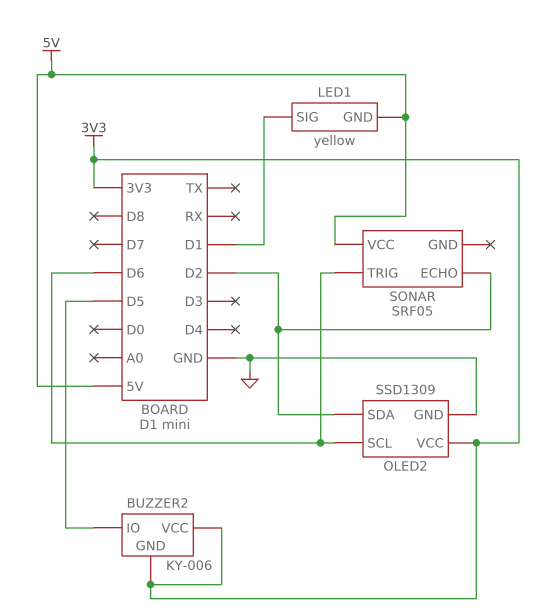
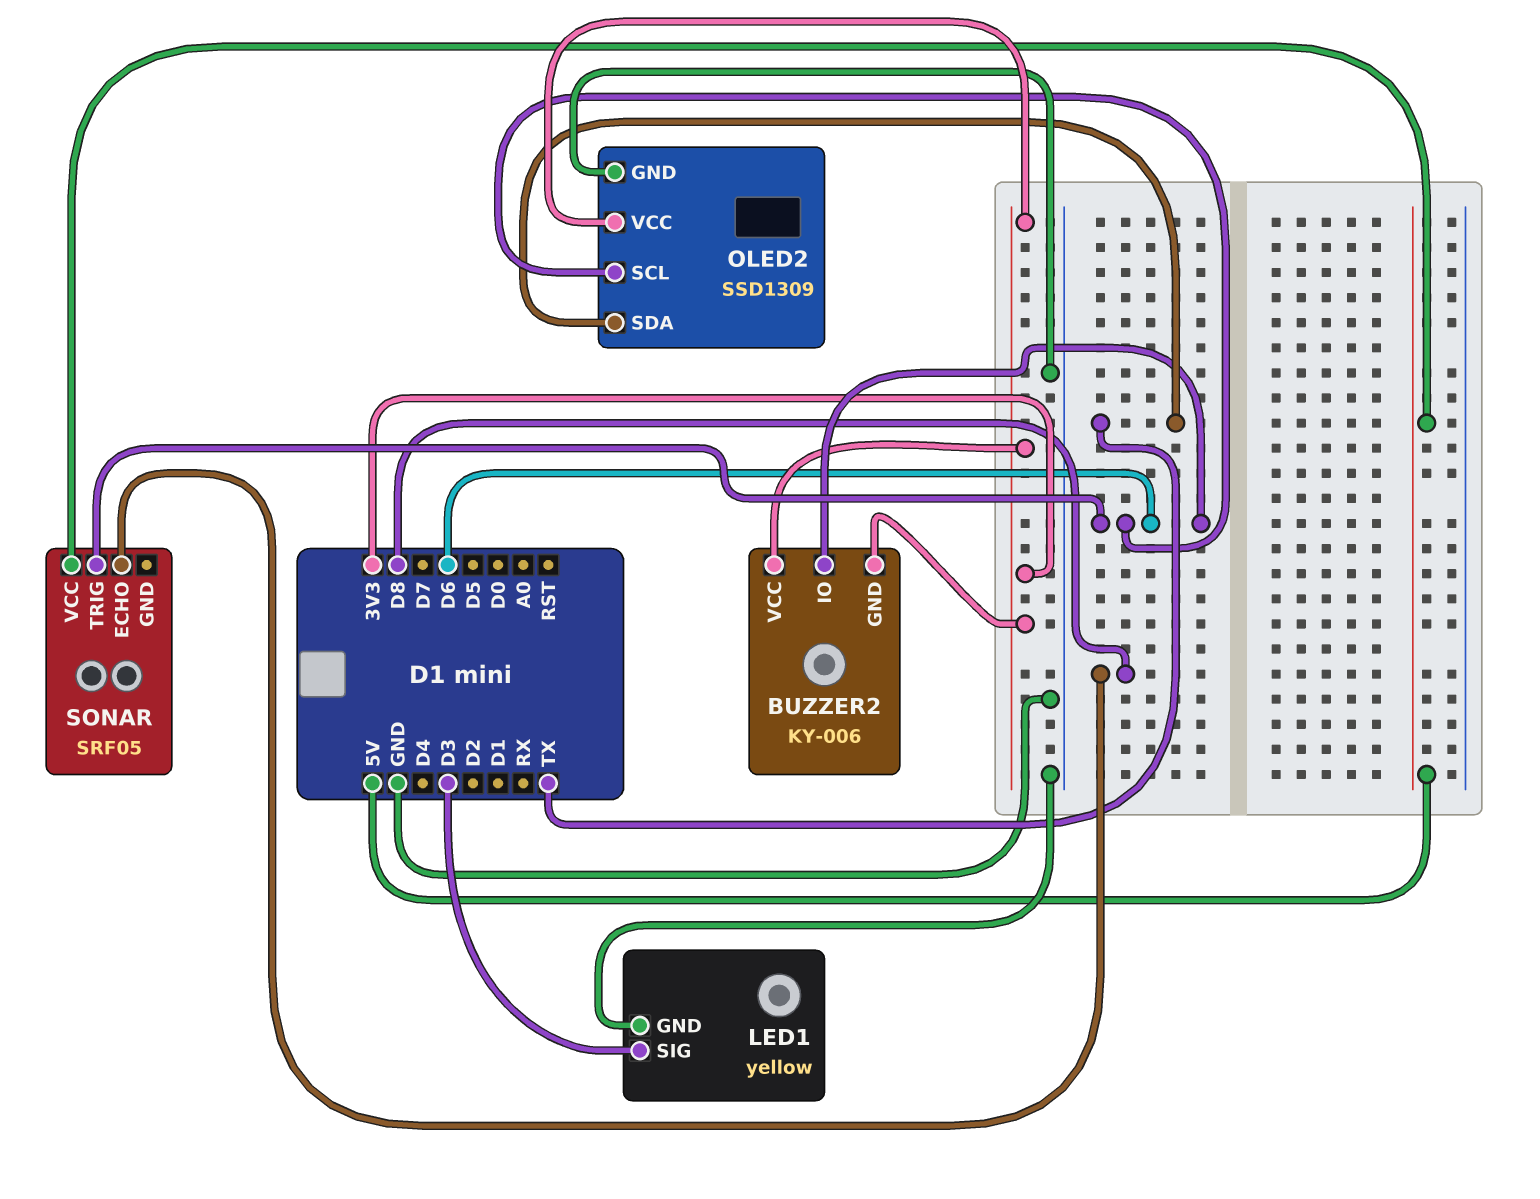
BUZZER2 pin IO: D5 -> D6
LED1 pin GND: 5V -> GND
LED1 pin SIG: D1 -> D3
OLED2 pin SDA: D2 -> TX
SONAR pin ECHO: D2 -> D8

